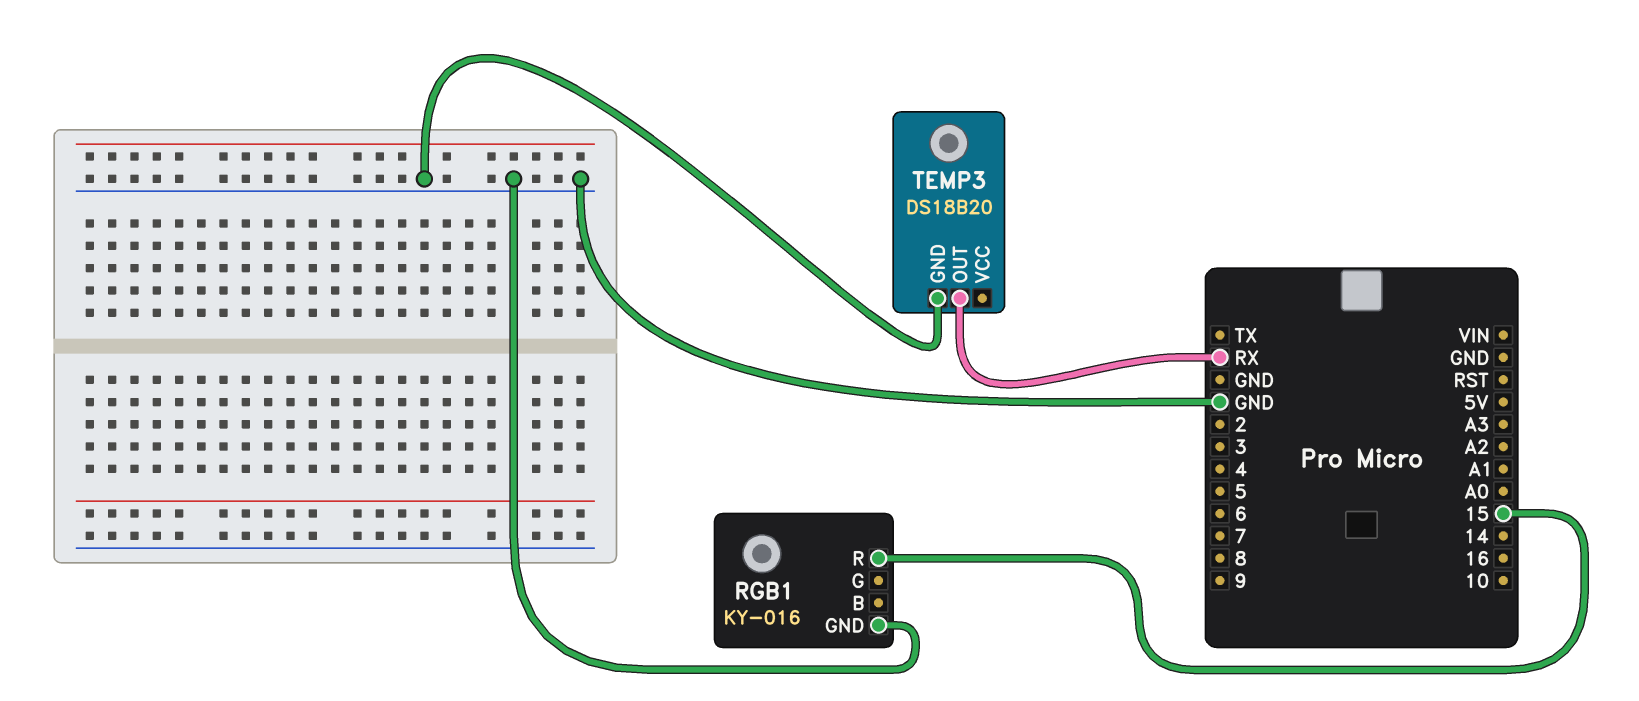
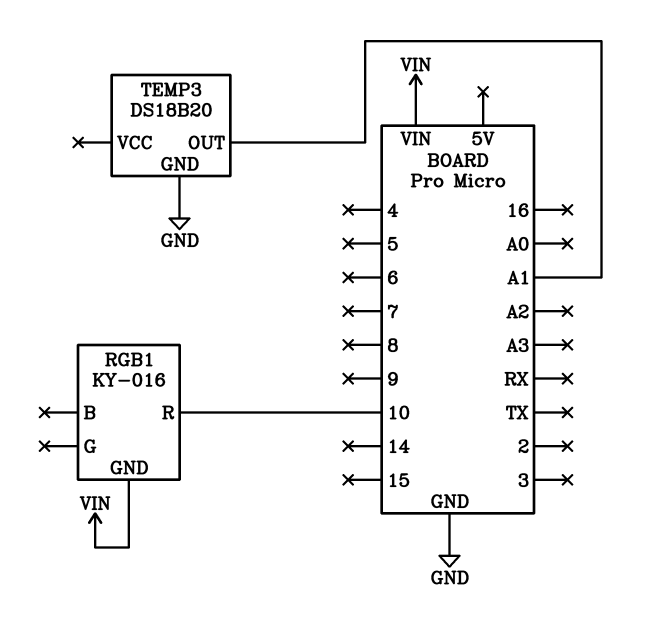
RGB1 pin GND: GND -> VIN
RGB1 pin R: 15 -> 10
TEMP3 pin OUT: RX -> A1

